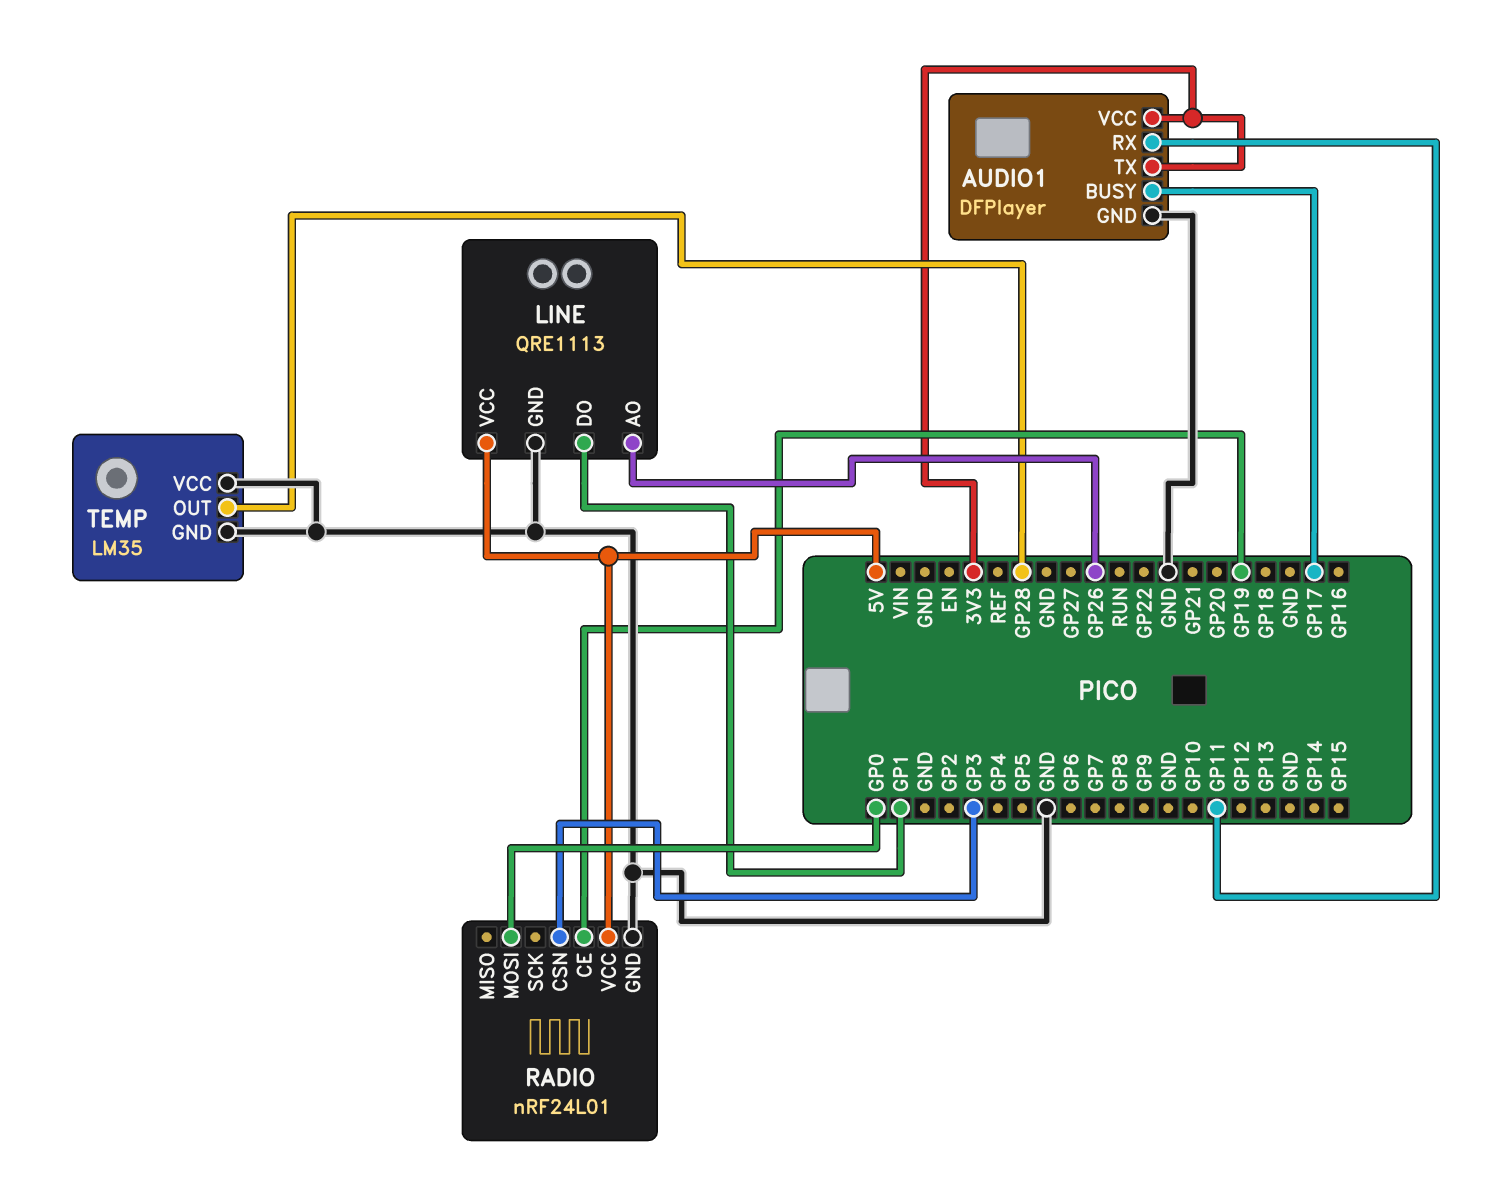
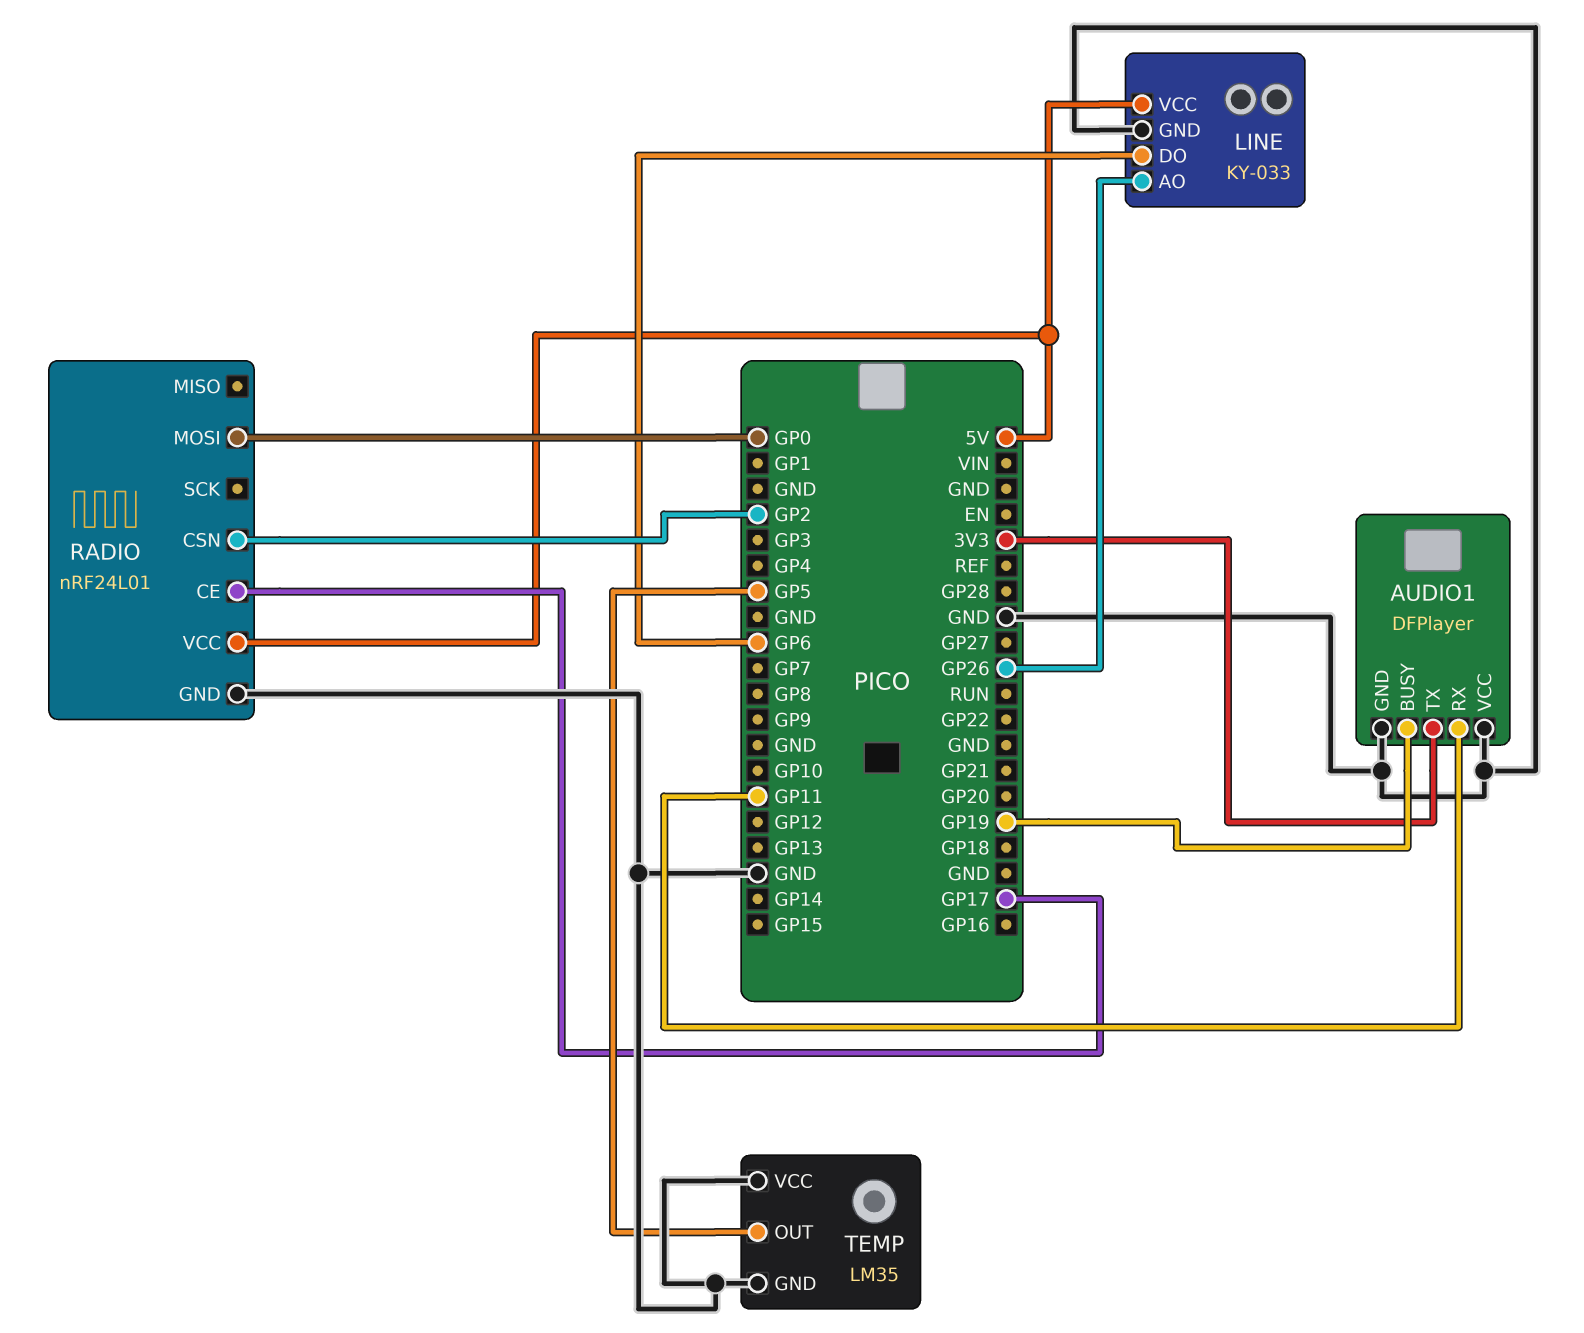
AUDIO1 pin BUSY: GP17 -> GP19
AUDIO1 pin VCC: 3V3 -> GND
LINE: QRE1113 -> KY-033
LINE pin DO: GP1 -> GP6
RADIO pin CE: GP19 -> GP17
RADIO pin CSN: GP3 -> GP2
TEMP pin OUT: GP28 -> GP5

